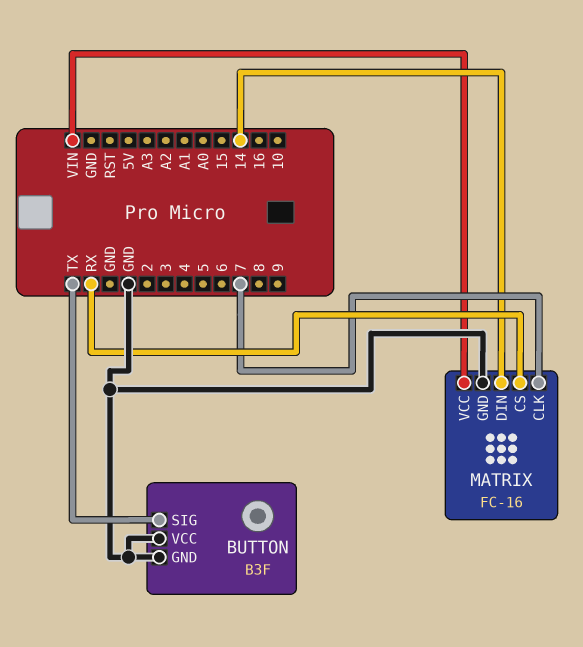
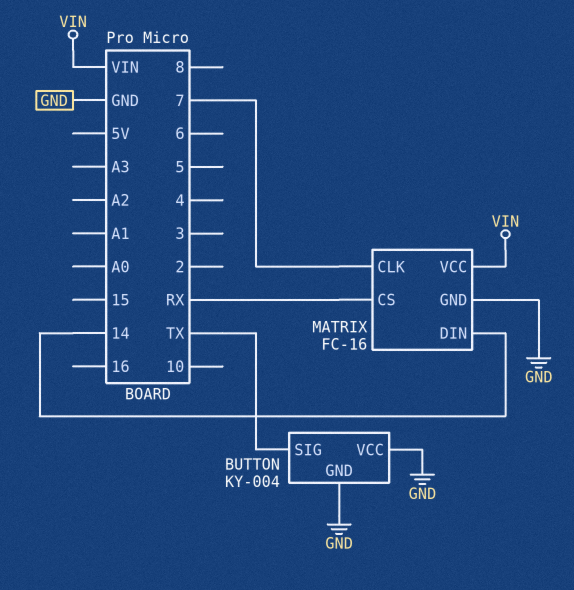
BUTTON: B3F -> KY-004

